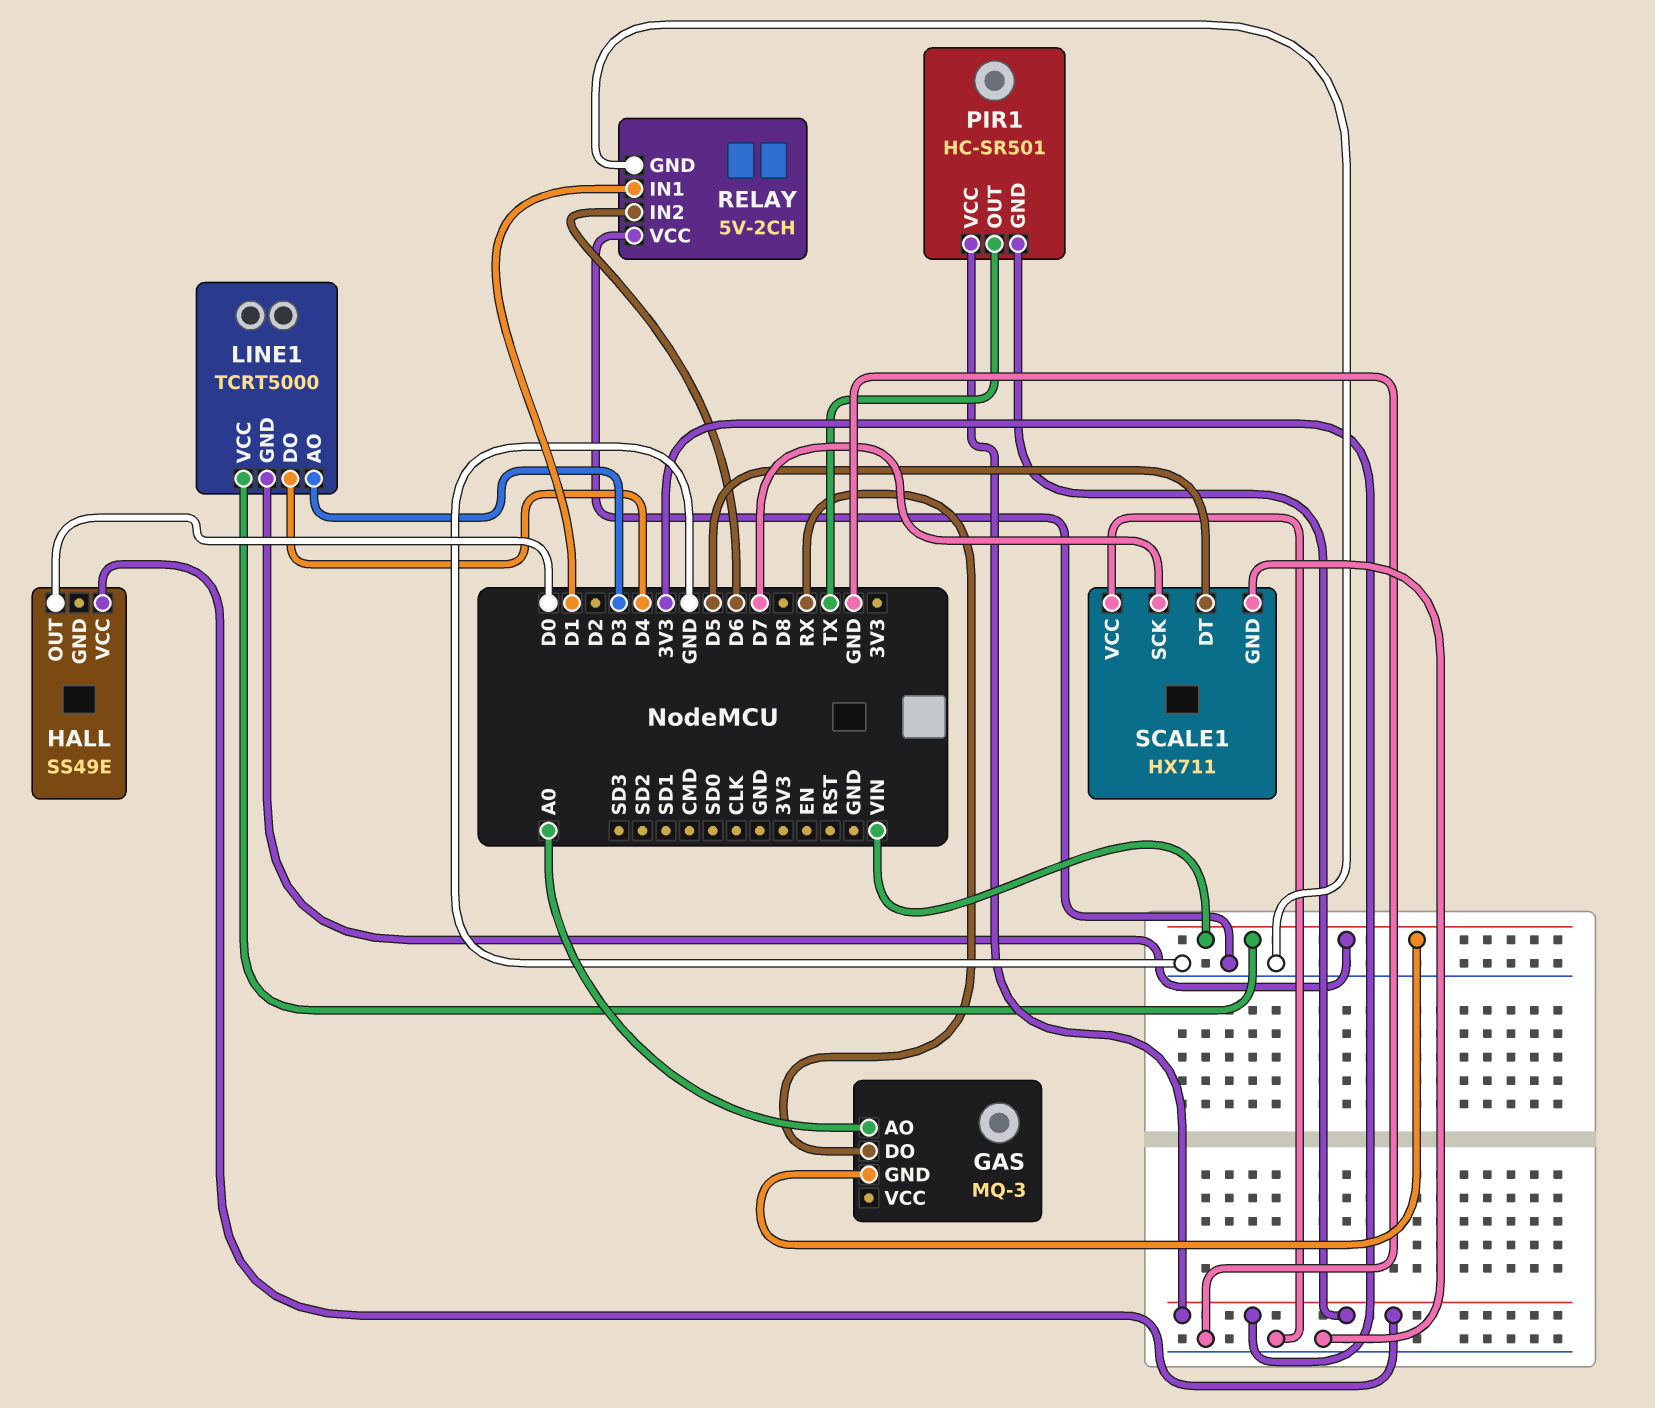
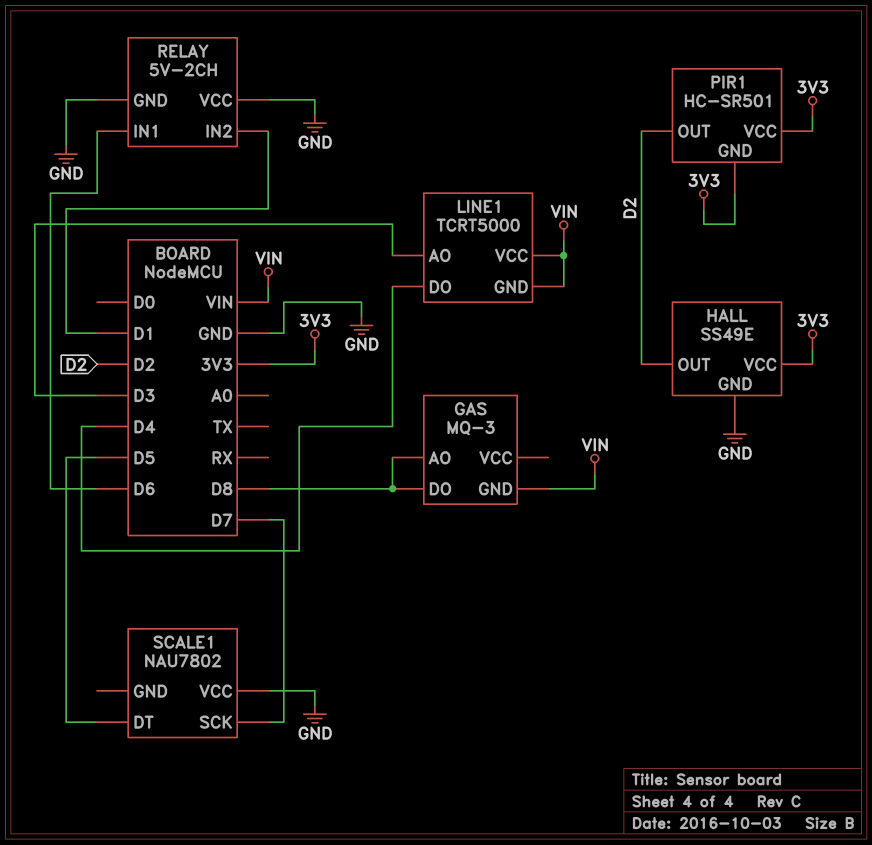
GAS pin AO: A0 -> D8
GAS pin DO: RX -> D8
HALL pin GND: none -> GND
HALL pin OUT: D0 -> D2
PIR1 pin OUT: TX -> D2
RELAY pin IN1: D1 -> D6
RELAY pin IN2: D6 -> D1
SCALE1: HX711 -> NAU7802
SCALE1 pin GND: GND -> none

